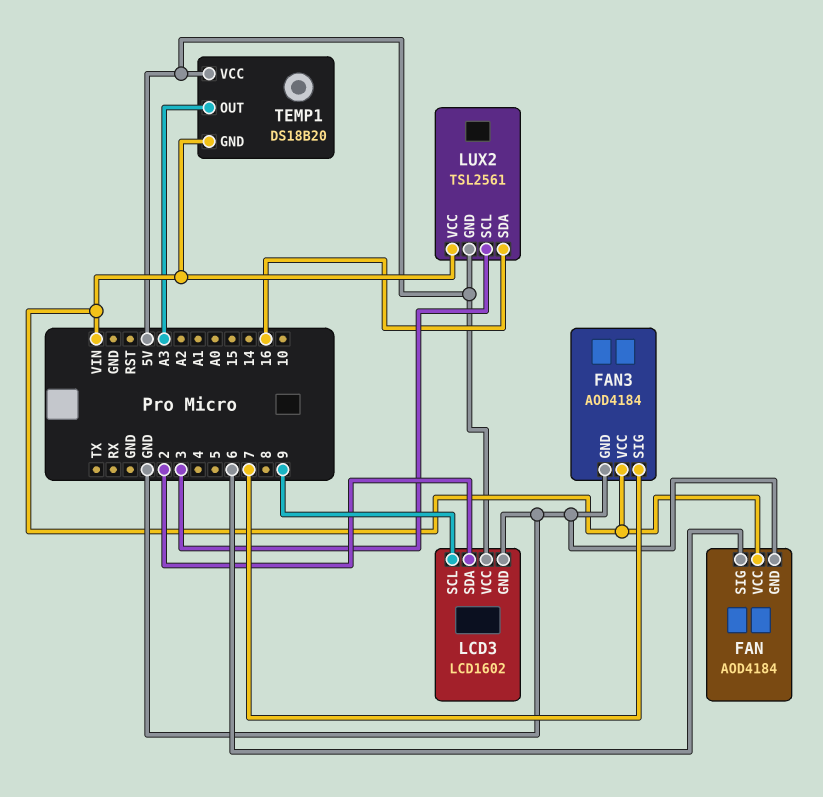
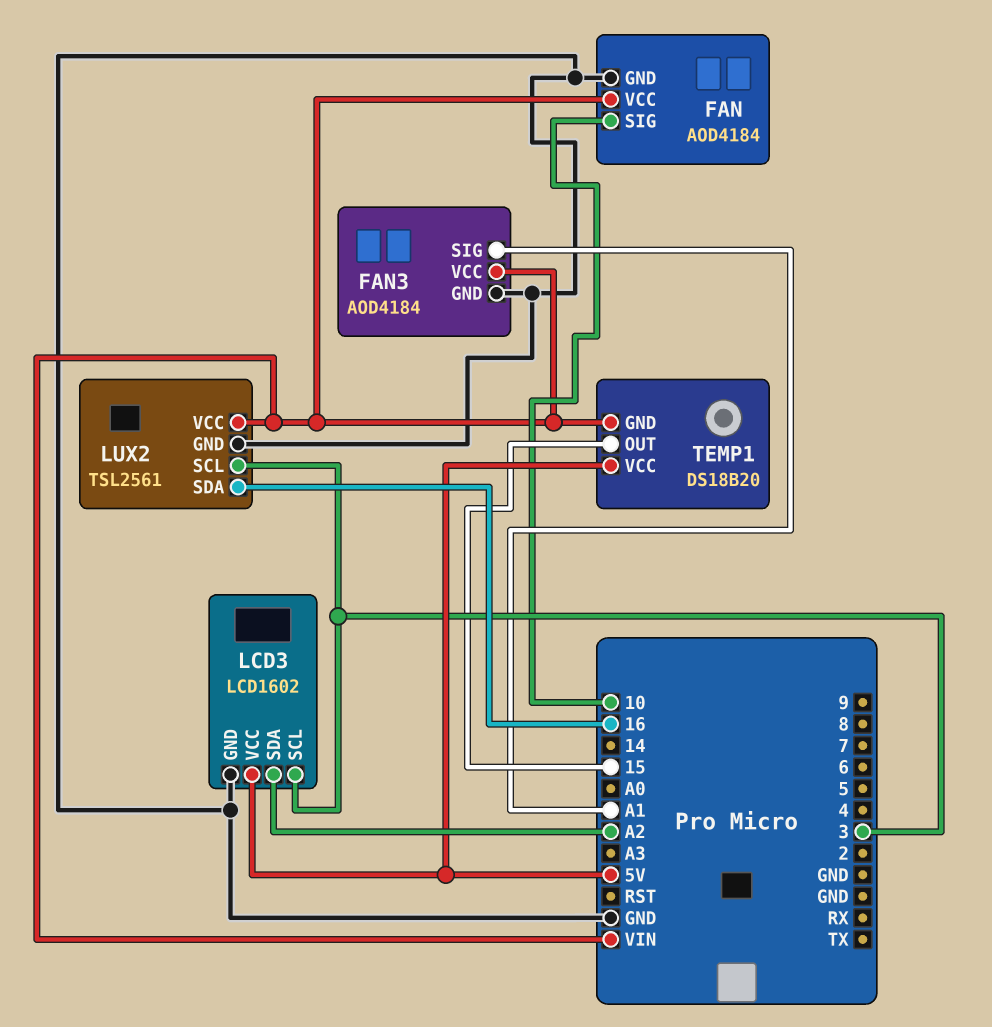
FAN pin SIG: 6 -> 10
FAN3 pin SIG: 7 -> A1
LCD3 pin SCL: 9 -> 3
LCD3 pin SDA: 2 -> A2
LUX2 pin GND: 5V -> GND
TEMP1 pin OUT: A3 -> 15

